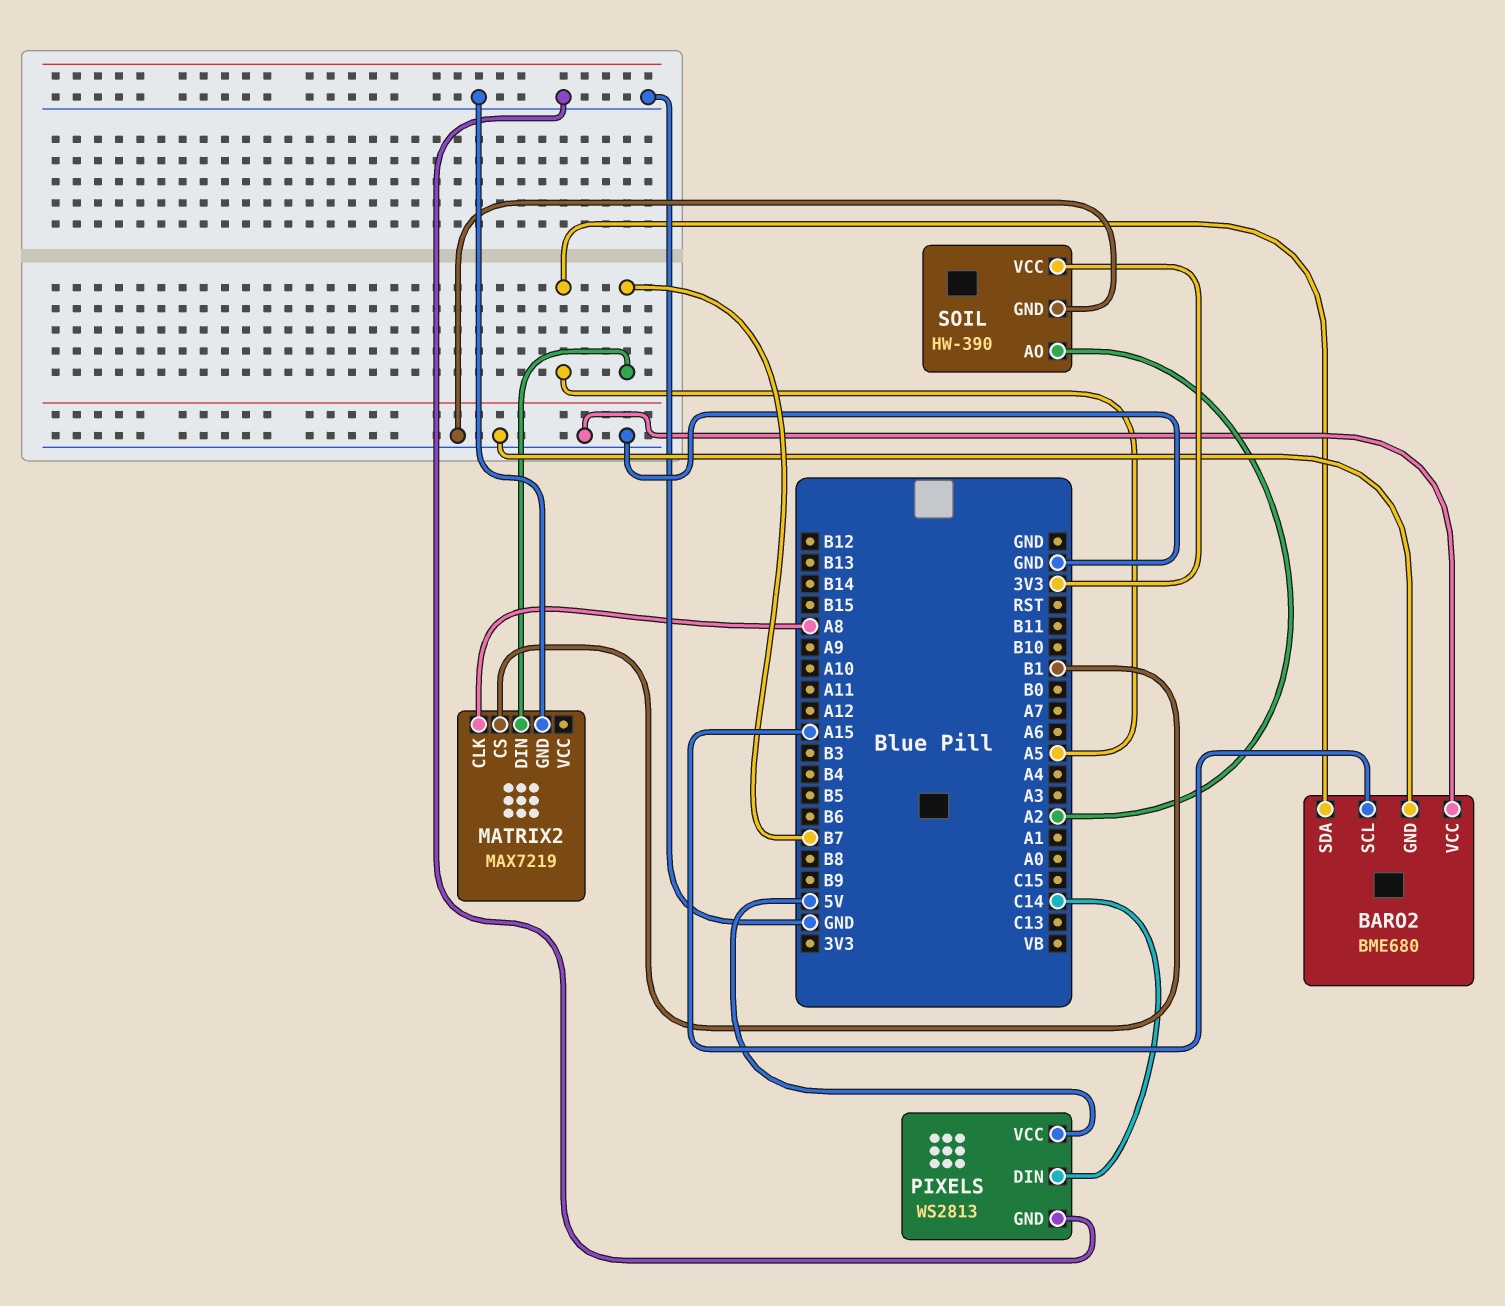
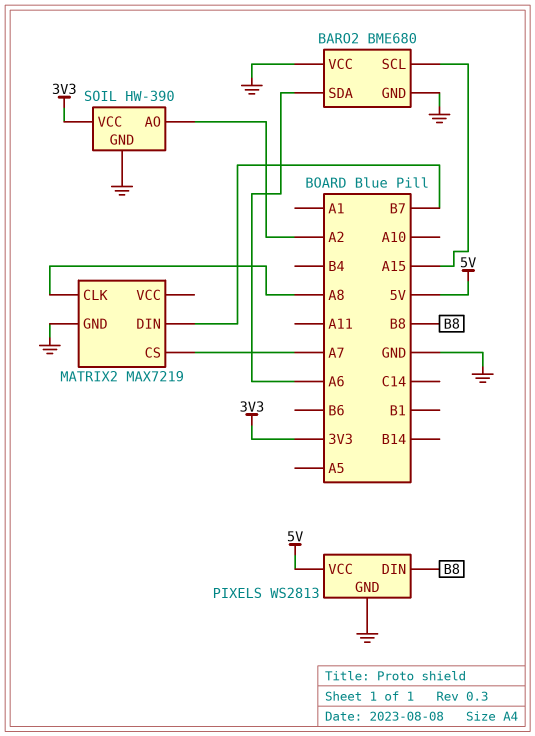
BARO2 pin SDA: A5 -> A6
MATRIX2 pin CS: B1 -> A7
PIXELS pin DIN: C14 -> B8

